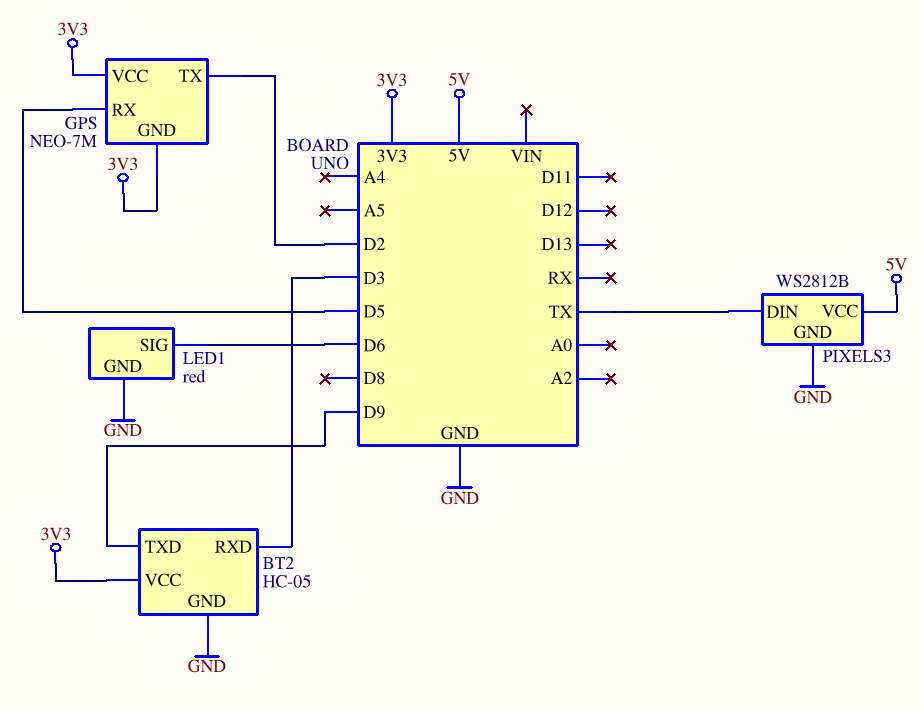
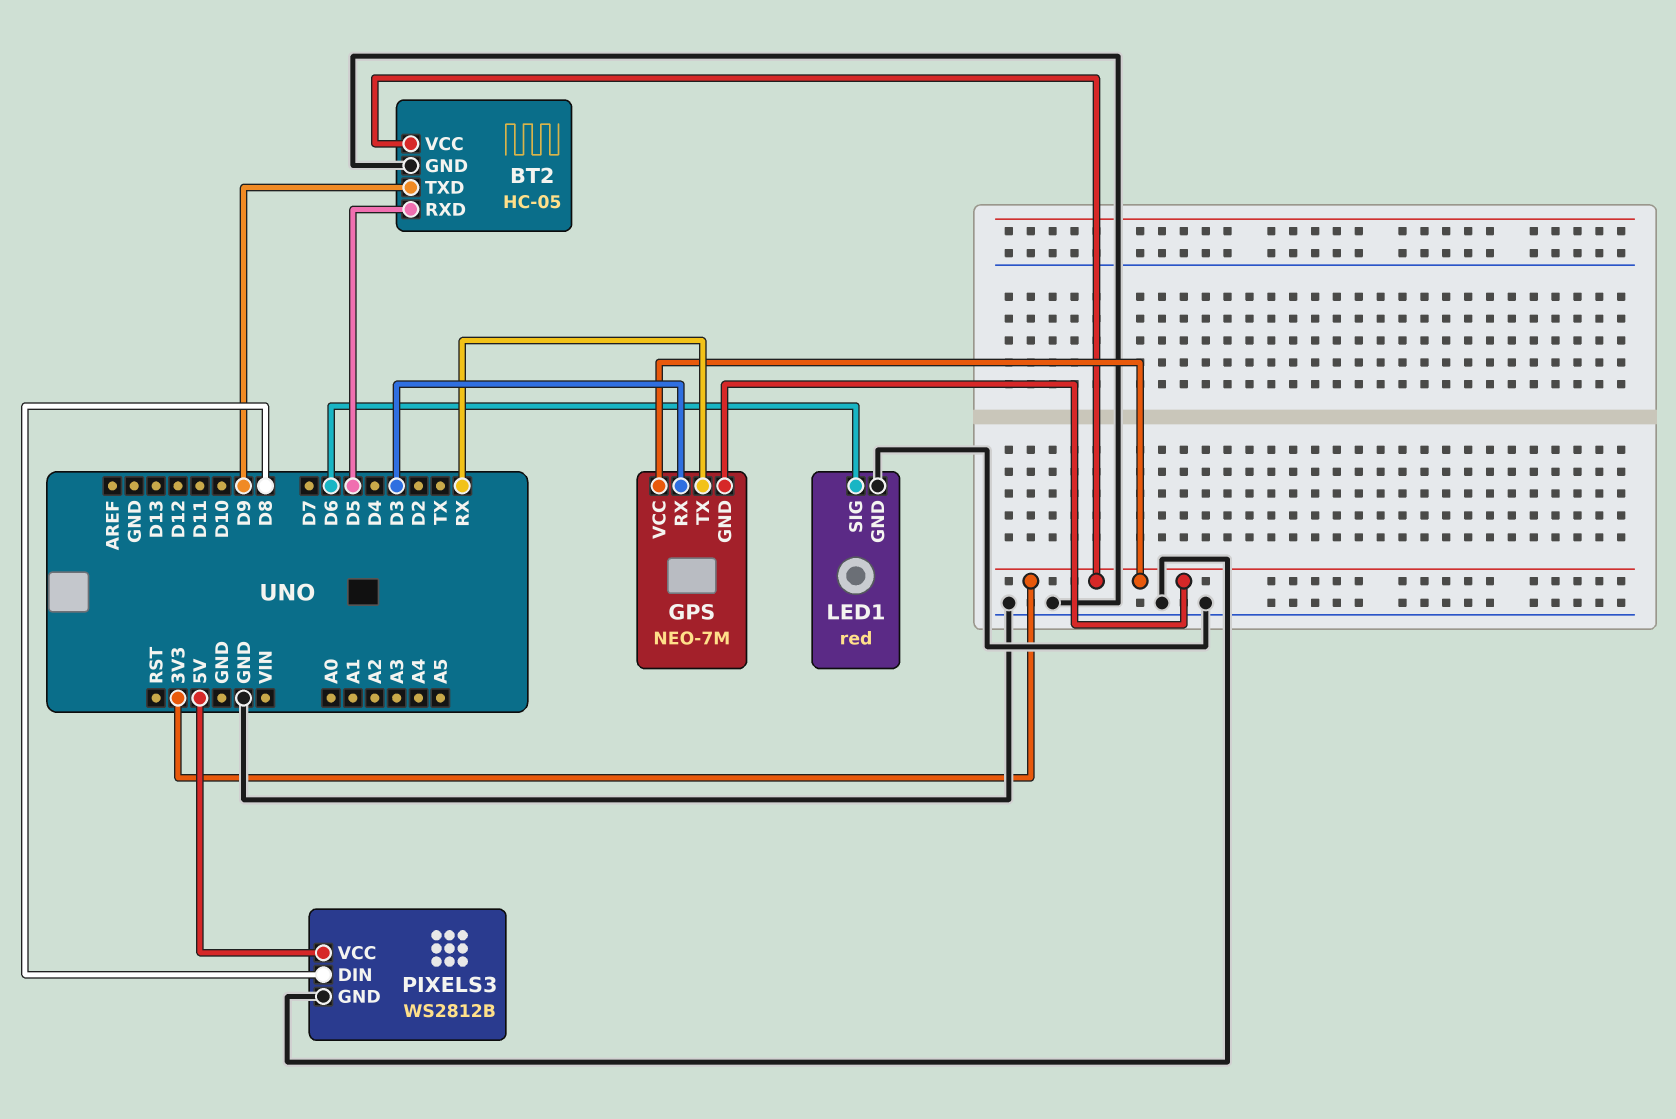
BT2 pin RXD: D3 -> D5
GPS pin RX: D5 -> D3
GPS pin TX: D2 -> RX
PIXELS3 pin DIN: TX -> D8

